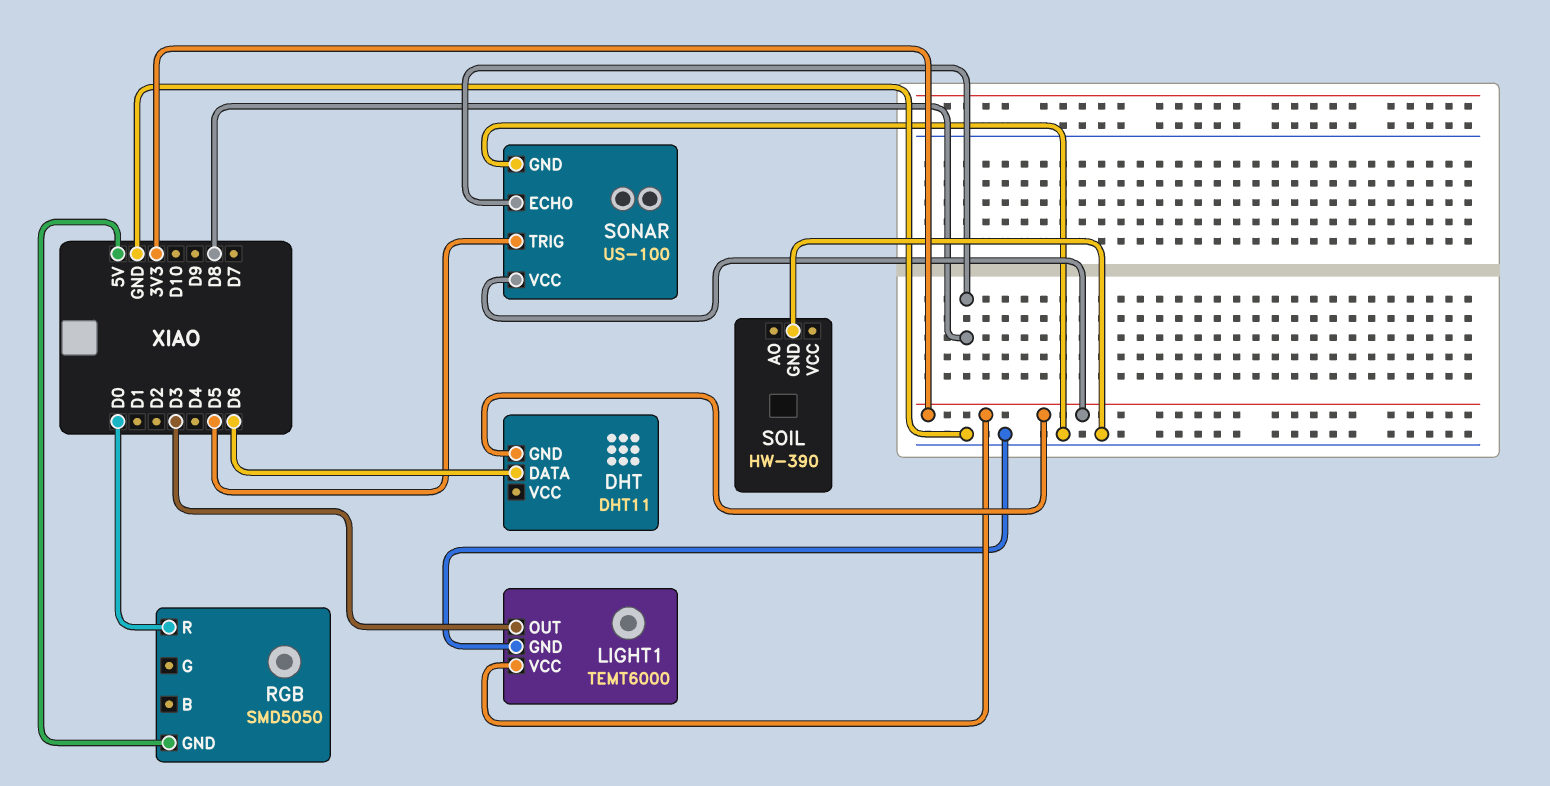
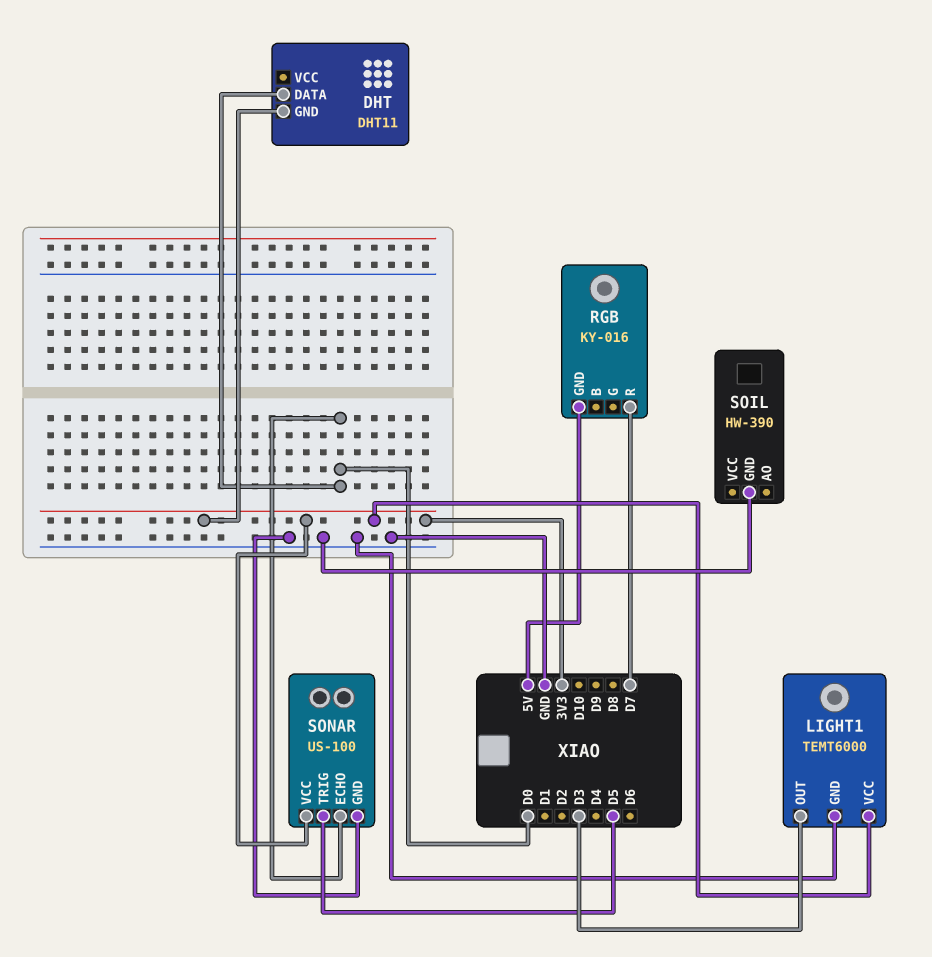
DHT pin DATA: D6 -> D0
RGB: SMD5050 -> KY-016
RGB pin R: D0 -> D7
SONAR pin ECHO: D8 -> D0

